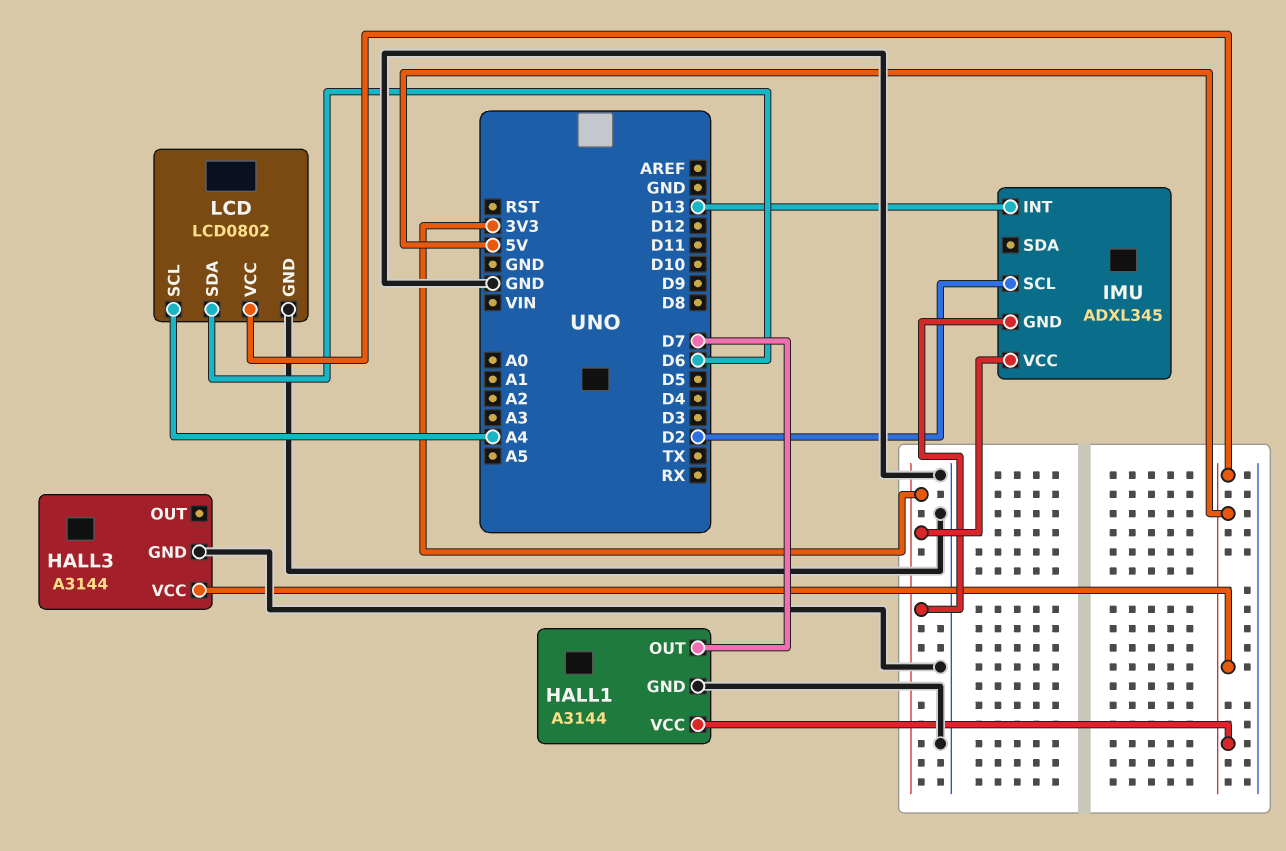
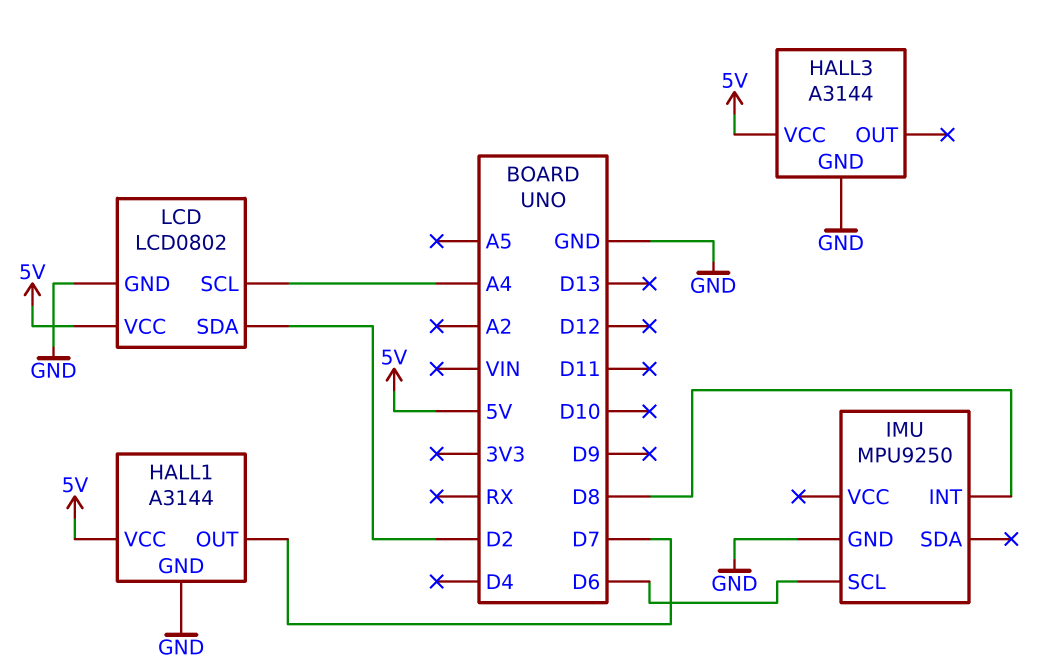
IMU: ADXL345 -> MPU9250
IMU pin GND: 3V3 -> GND
IMU pin INT: D13 -> D8
IMU pin SCL: D2 -> D6
IMU pin VCC: 3V3 -> none
LCD pin SDA: D6 -> D2

